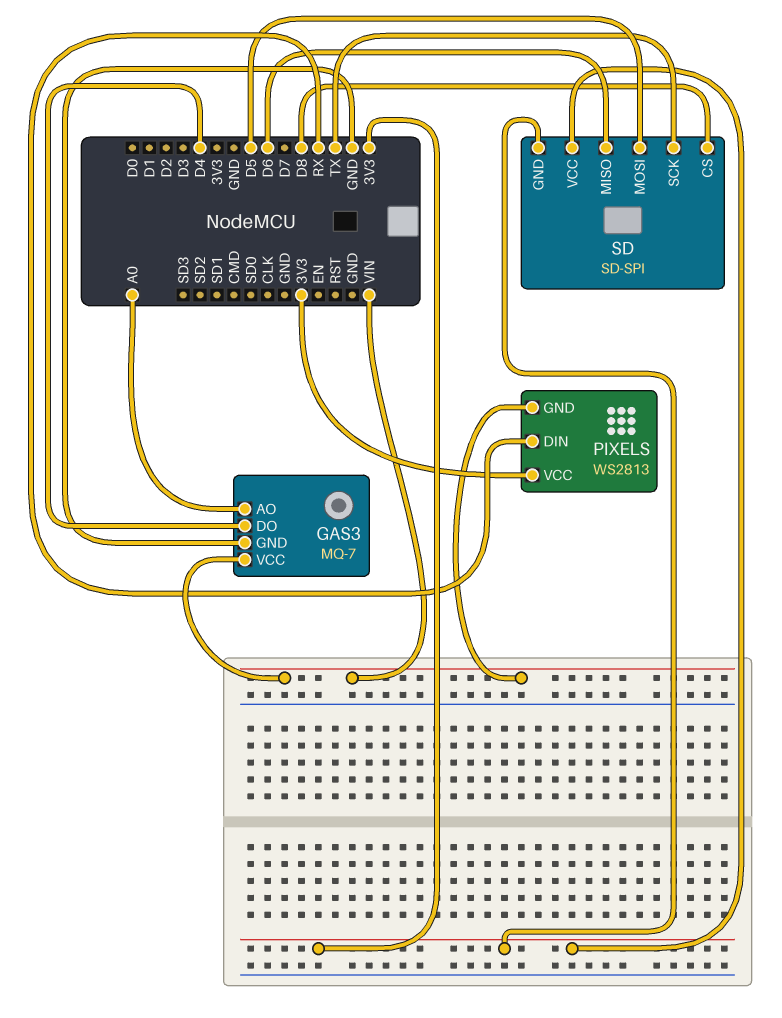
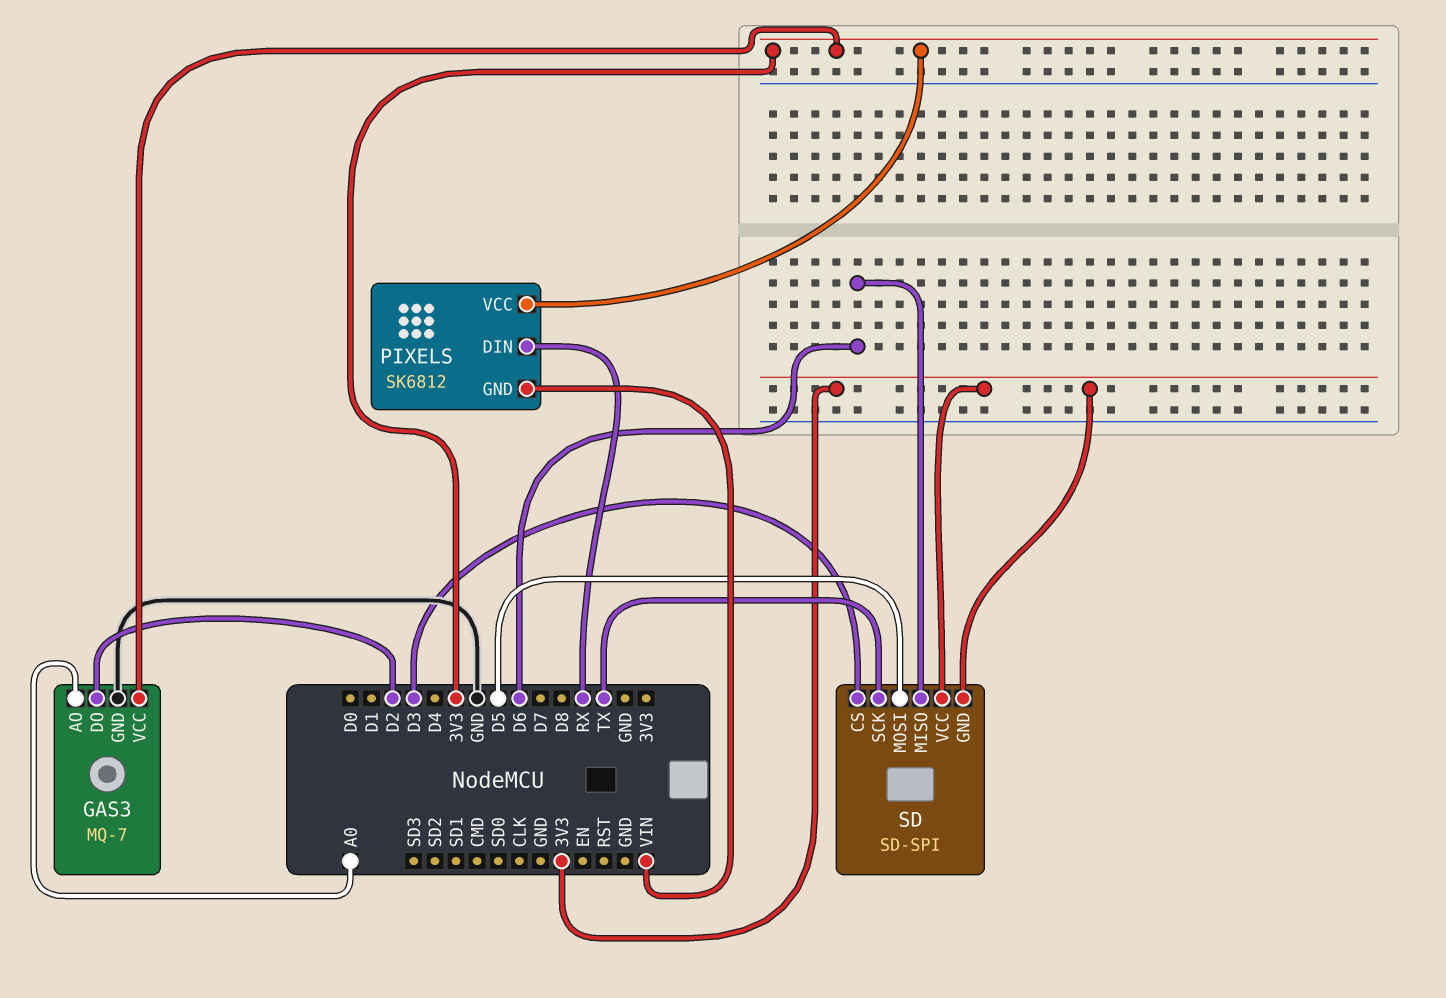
GAS3 pin DO: D4 -> D2
GAS3 pin VCC: VIN -> 3V3
PIXELS: WS2813 -> SK6812
SD pin CS: D8 -> D3

